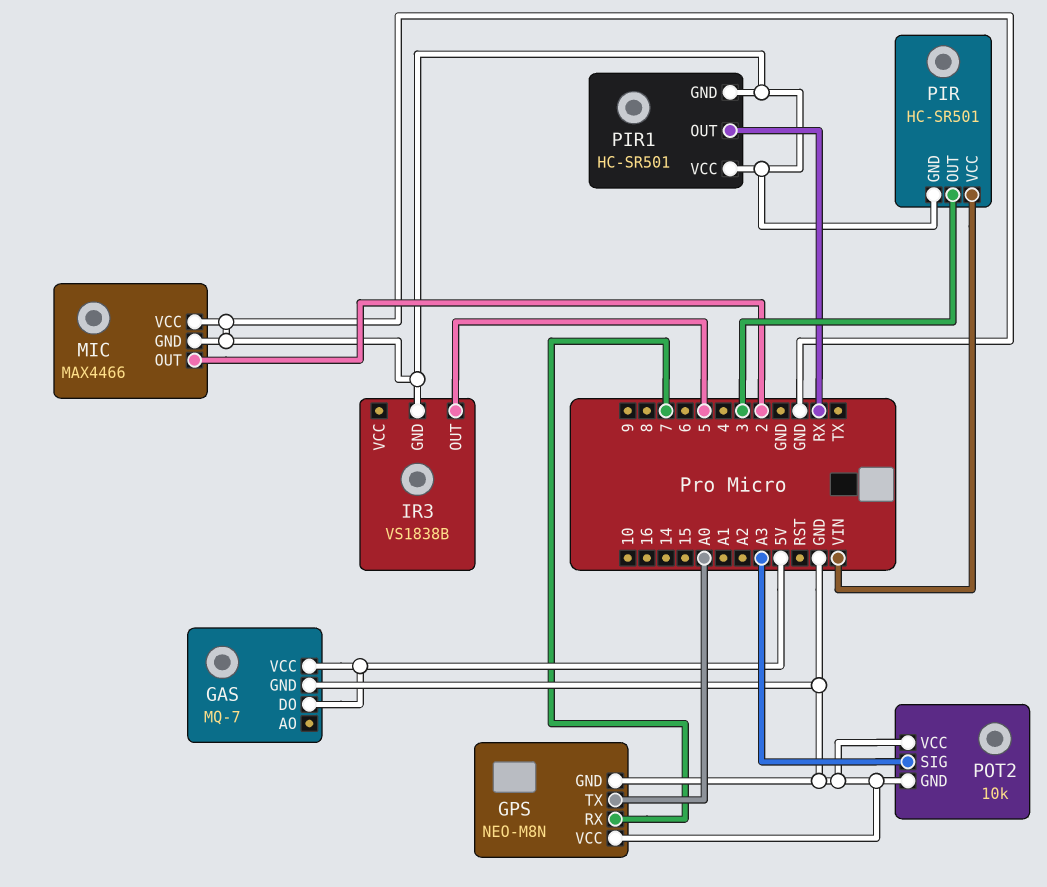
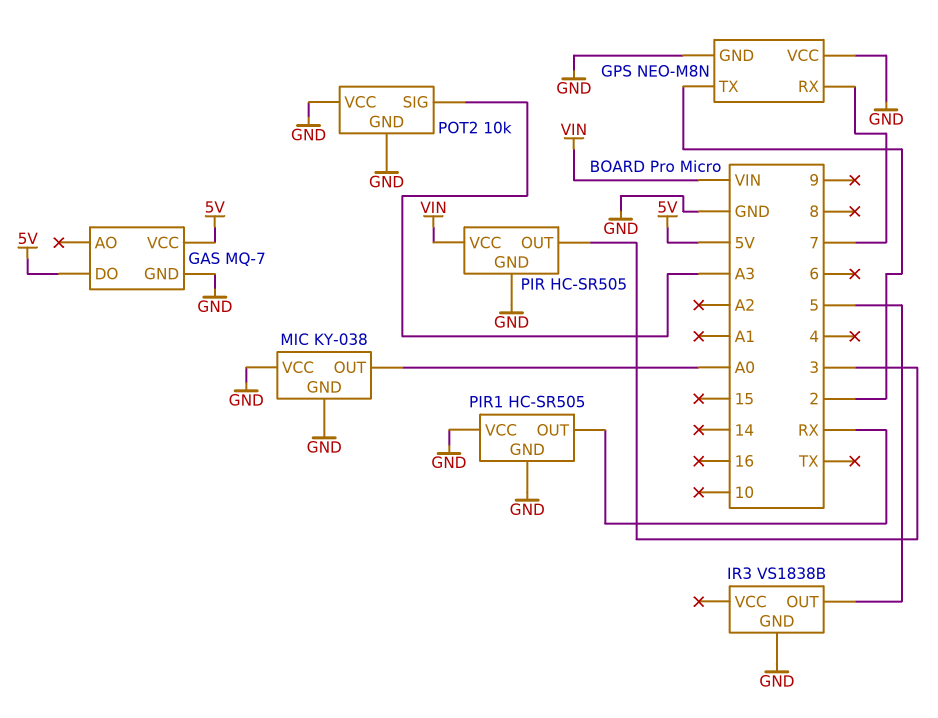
GPS pin TX: A0 -> 2
MIC: MAX4466 -> KY-038
MIC pin OUT: 2 -> A0
PIR: HC-SR501 -> HC-SR505
PIR1: HC-SR501 -> HC-SR505

